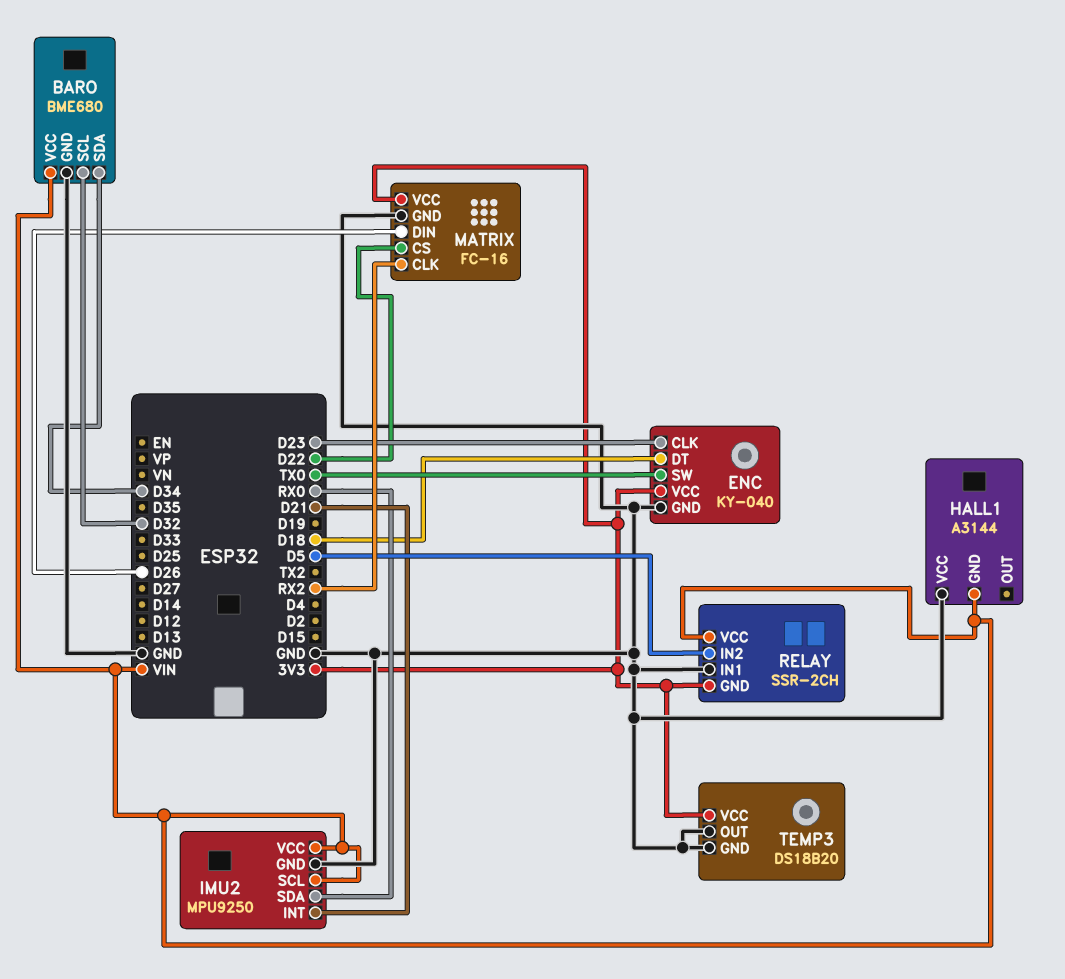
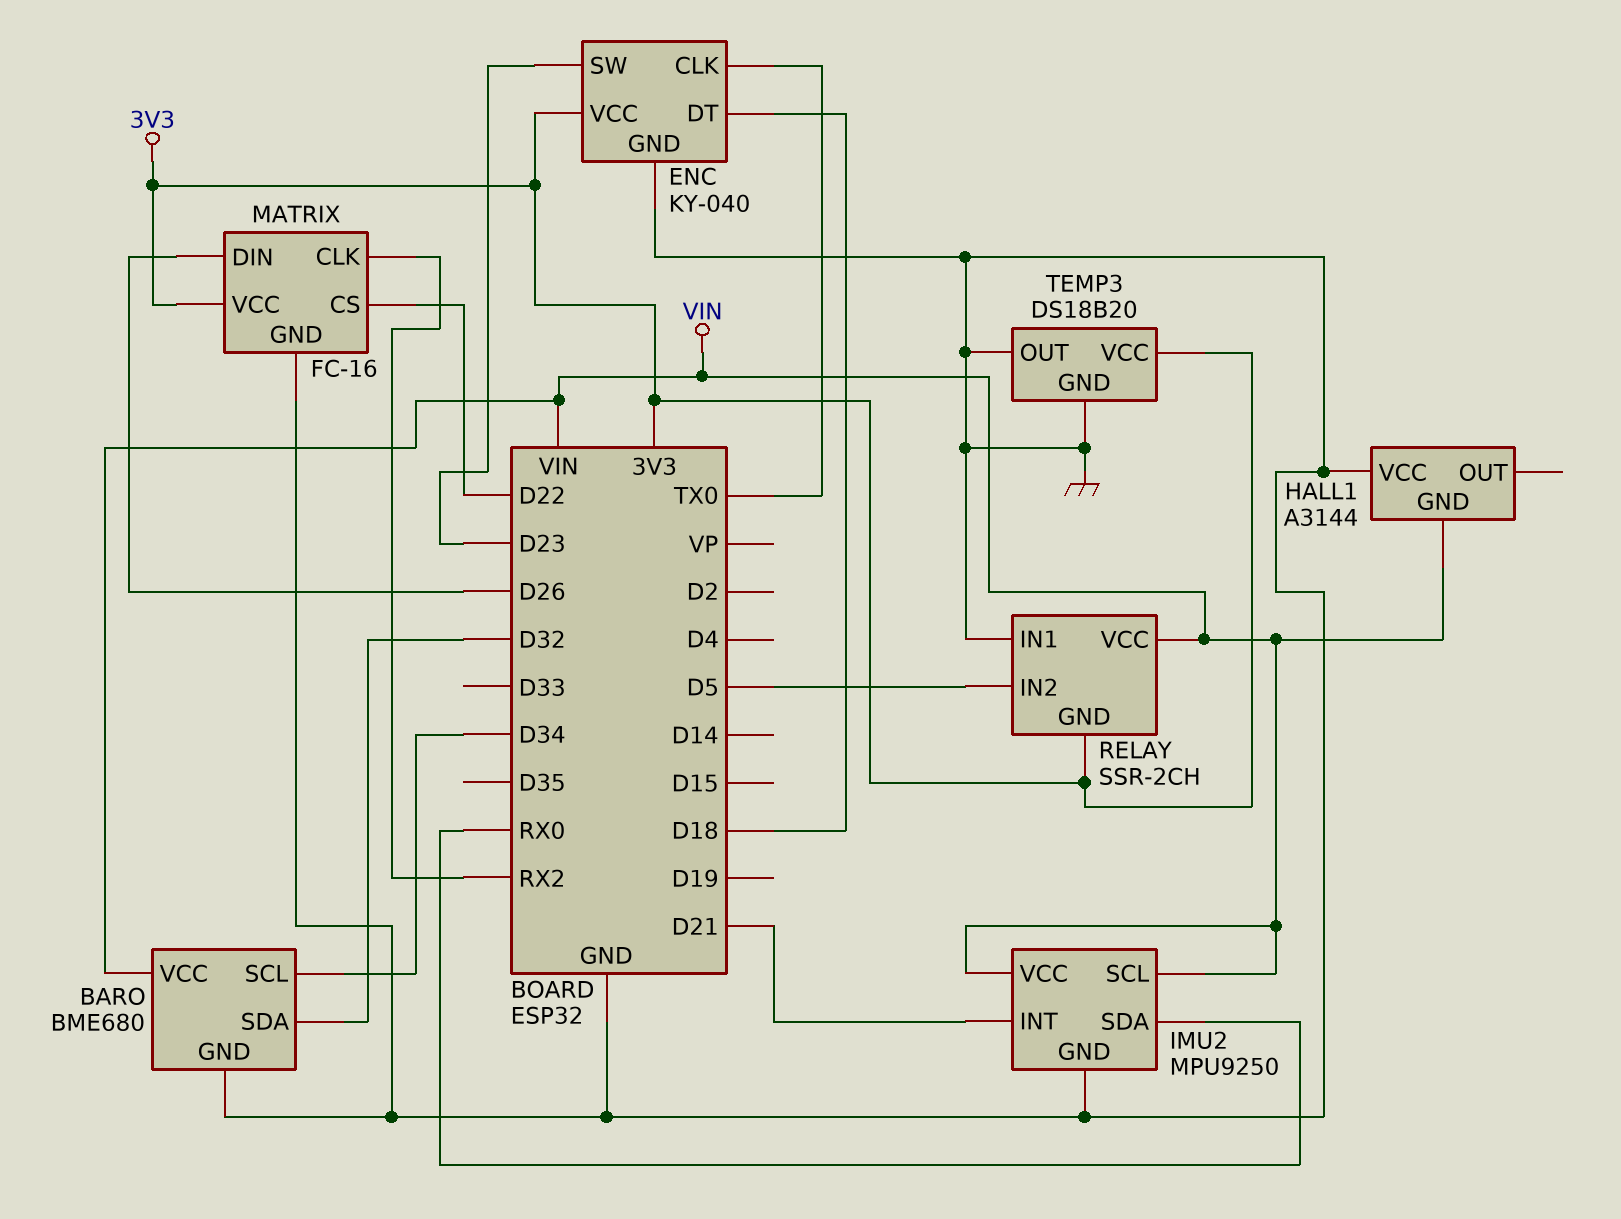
BARO pin SCL: D32 -> D34
BARO pin SDA: D34 -> D32
ENC pin CLK: D23 -> TX0
ENC pin SW: TX0 -> D23

